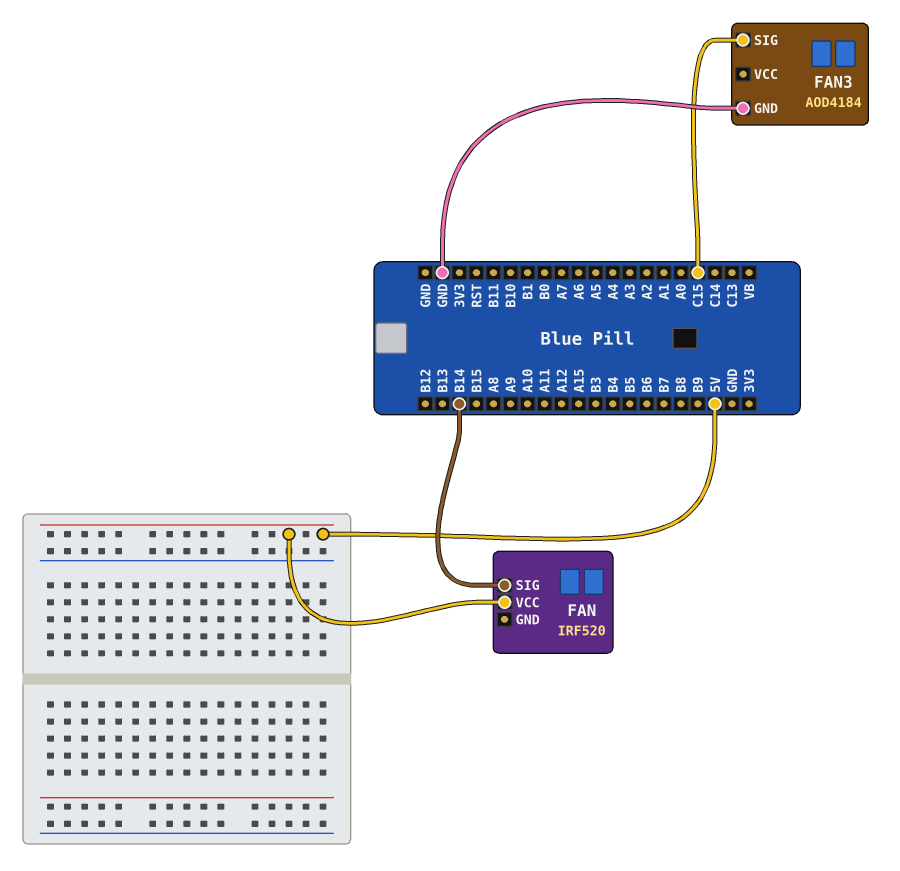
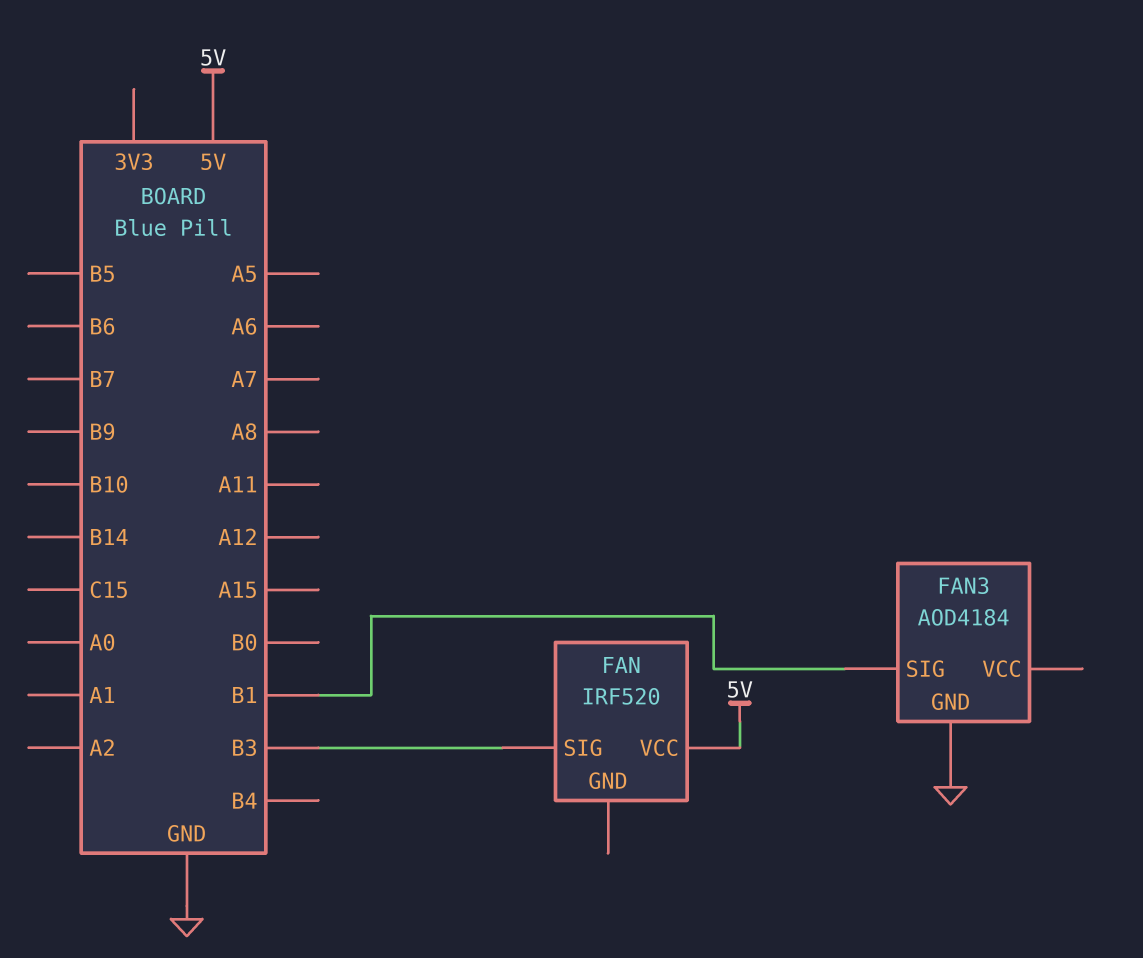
FAN pin SIG: B14 -> B3
FAN3 pin SIG: C15 -> B1

